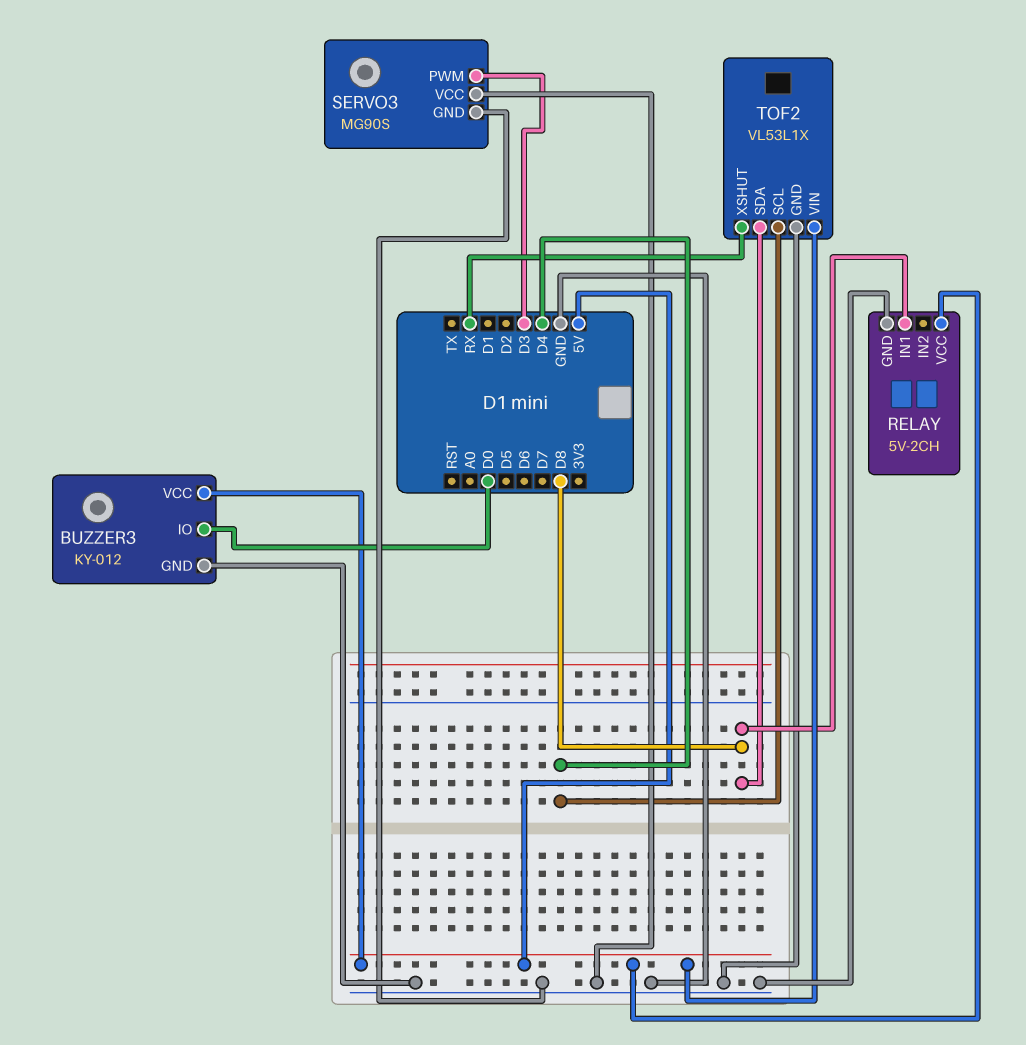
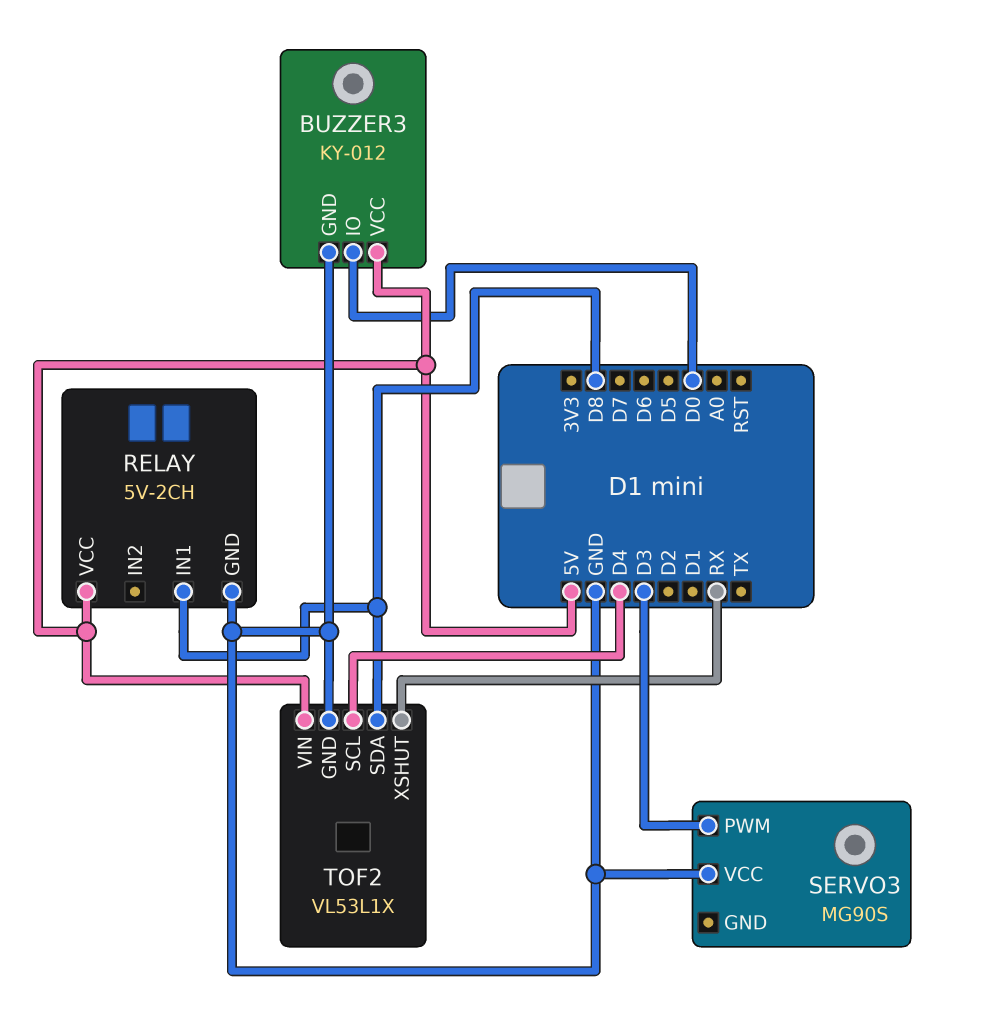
SERVO3 pin GND: GND -> none

